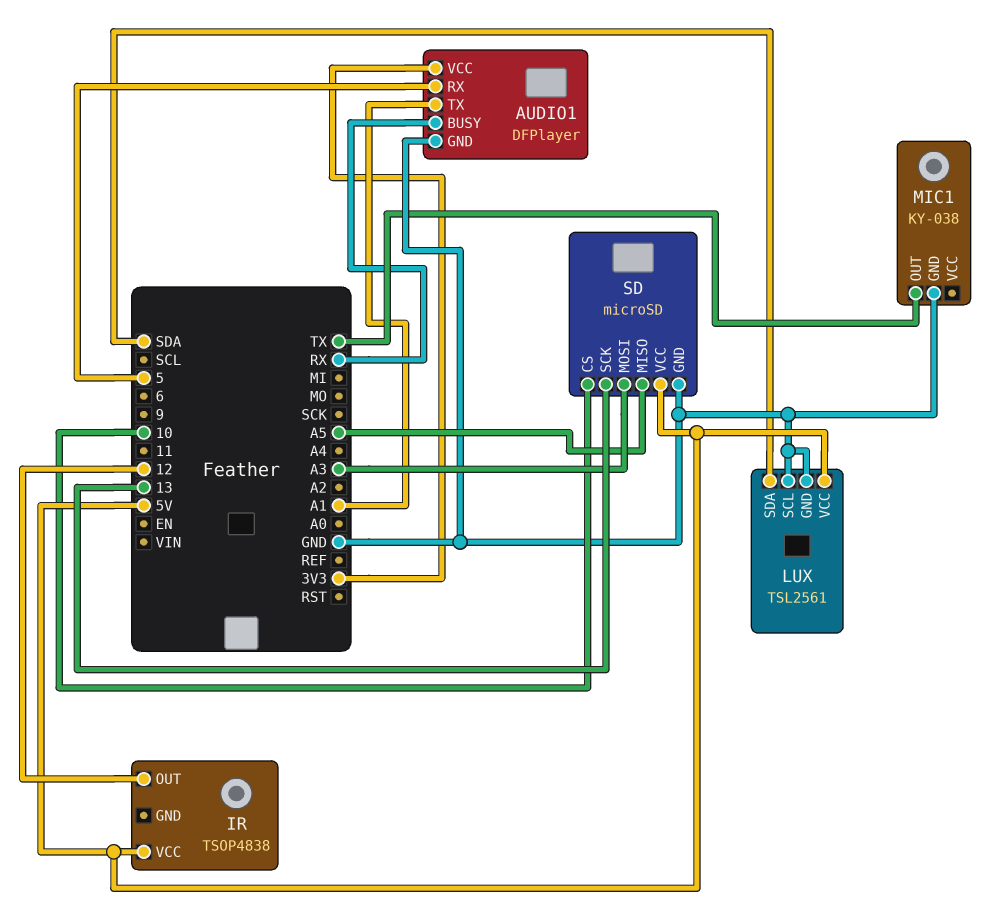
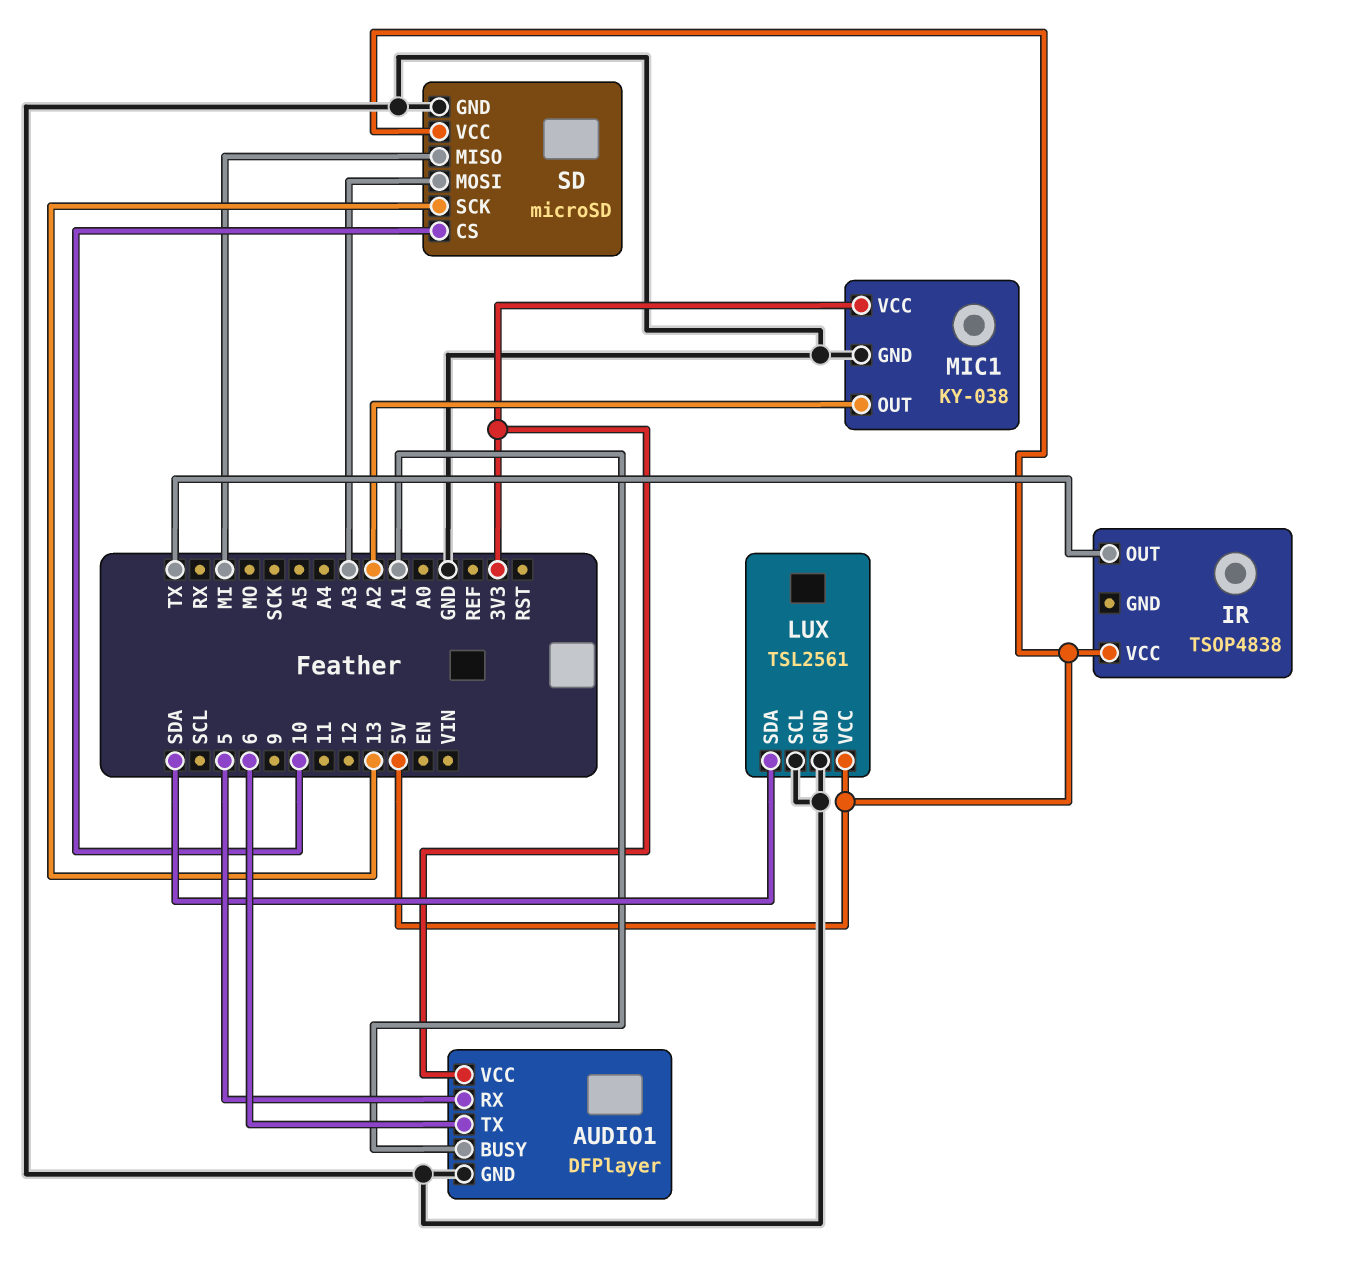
AUDIO1 pin BUSY: RX -> A1
AUDIO1 pin TX: A1 -> 6
IR pin OUT: 12 -> TX
MIC1 pin OUT: TX -> A2
MIC1 pin VCC: none -> 3V3
SD pin MISO: A5 -> MI

